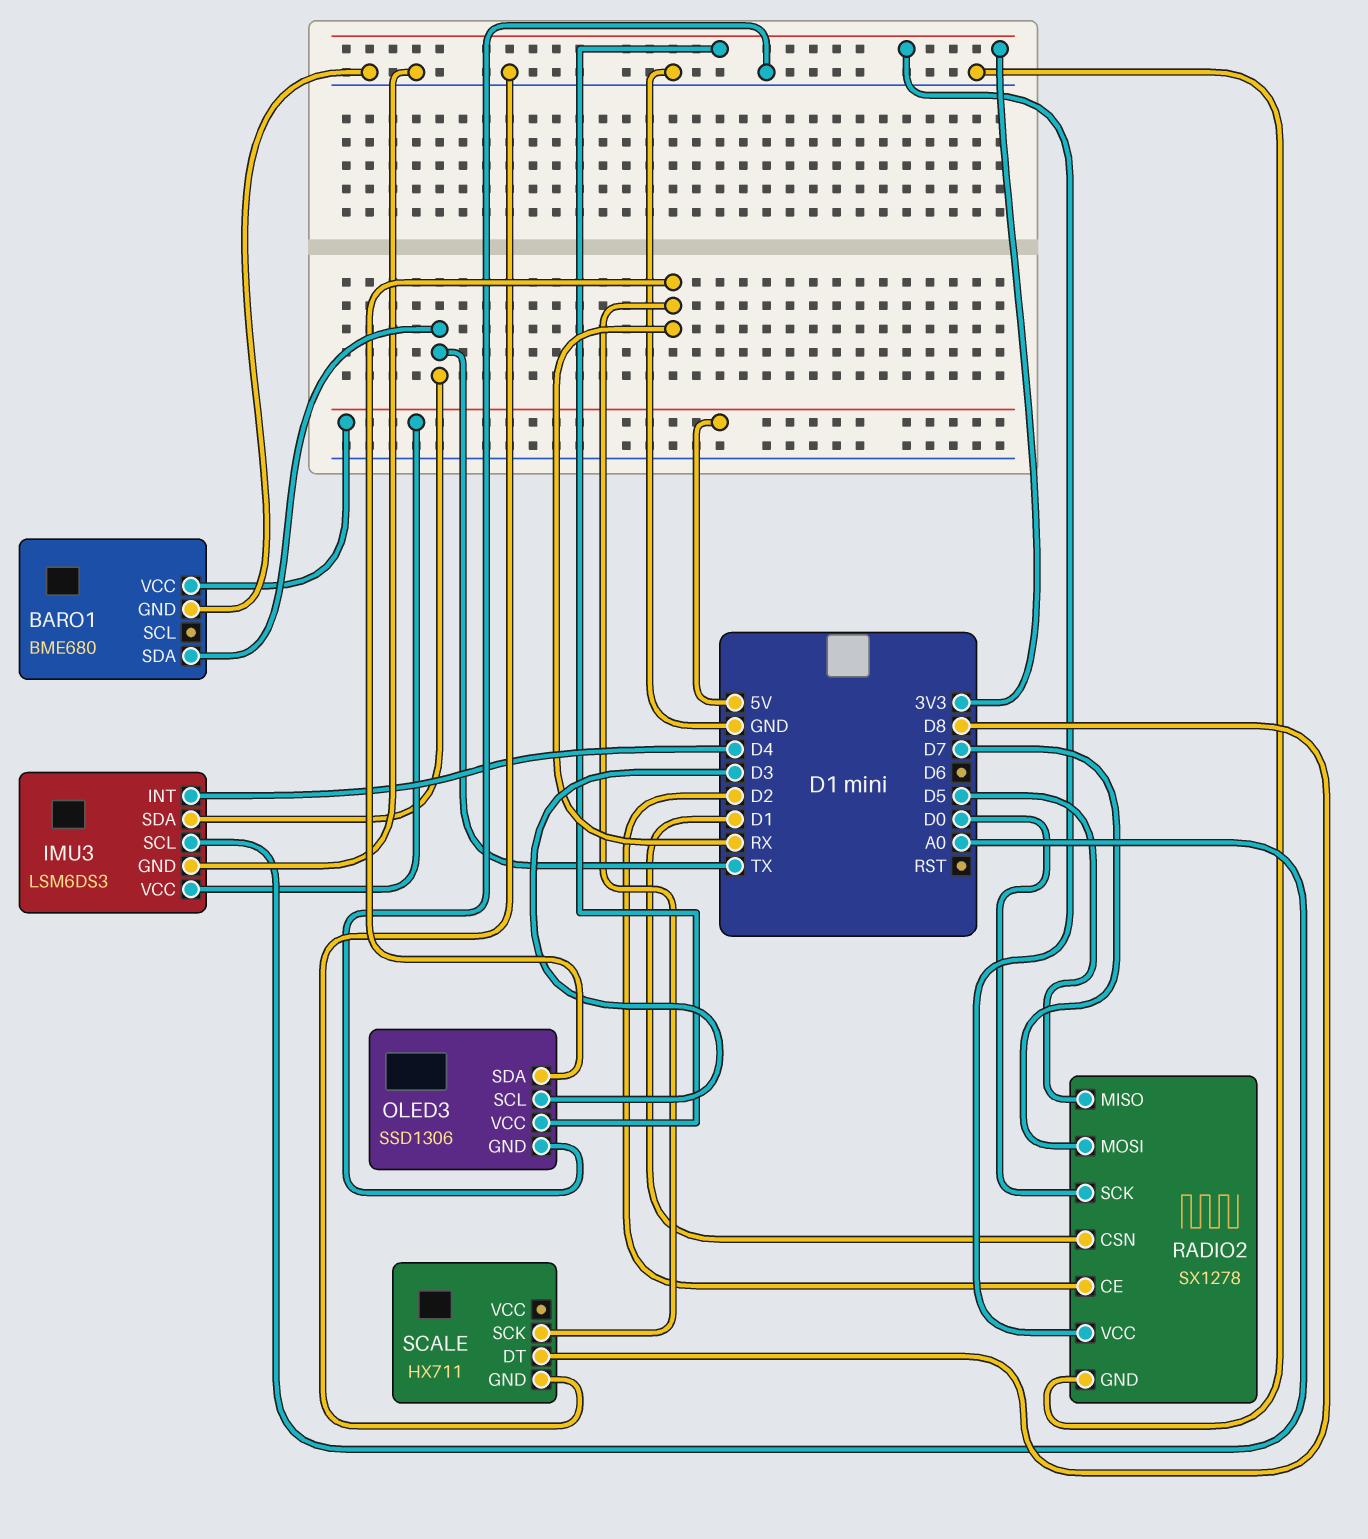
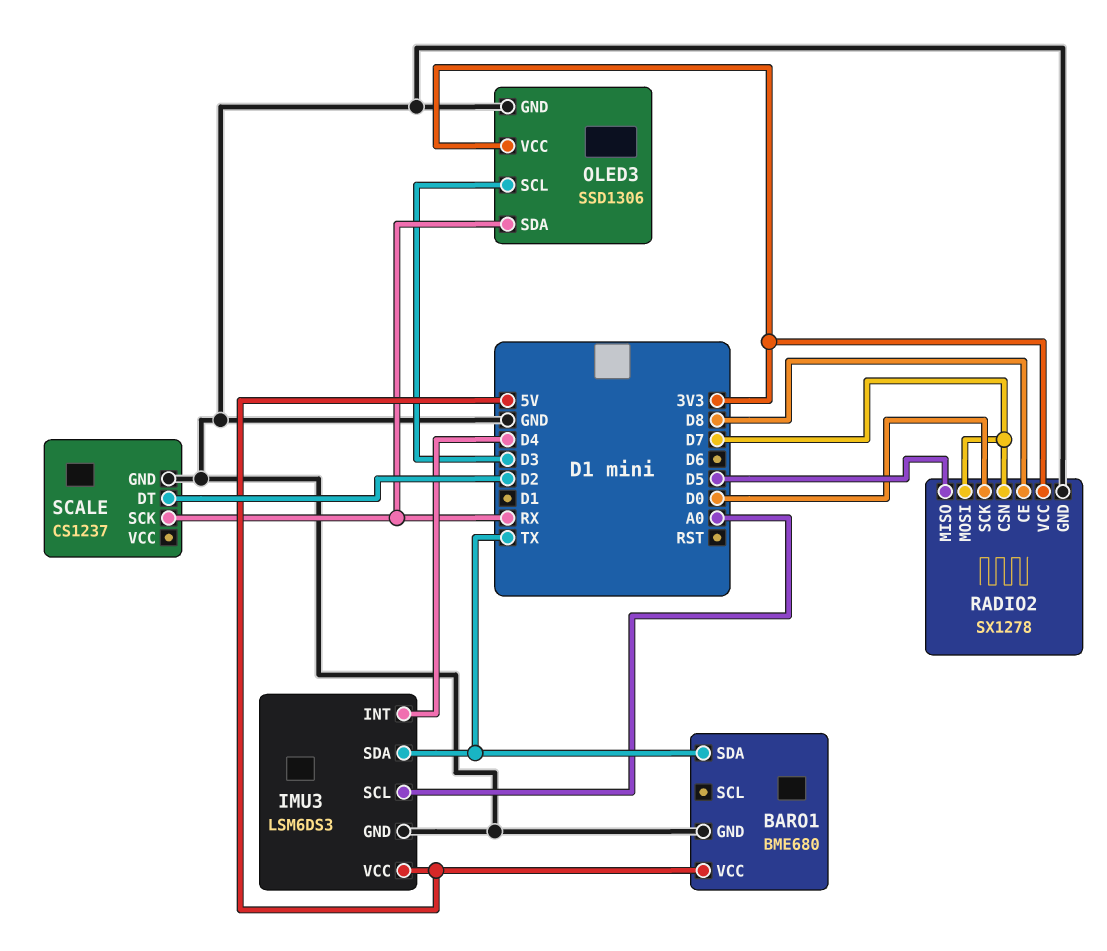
RADIO2 pin CE: D2 -> D8
RADIO2 pin CSN: D1 -> D7
SCALE: HX711 -> CS1237
SCALE pin DT: D8 -> D2

